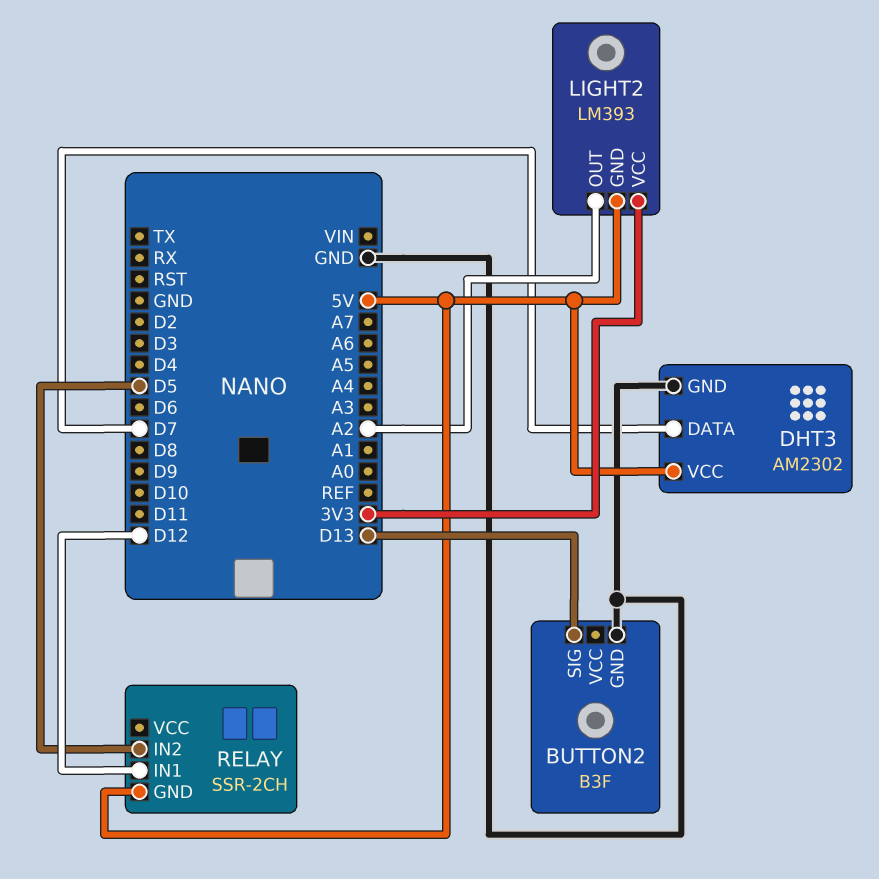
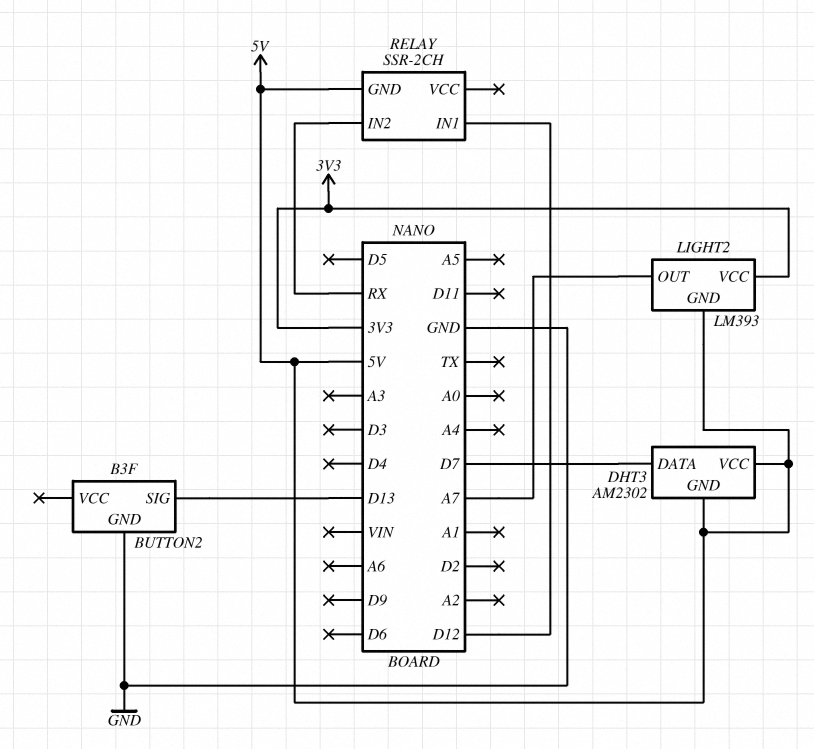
DHT3 pin GND: GND -> 5V
LIGHT2 pin OUT: A2 -> A7
RELAY pin IN2: D5 -> RX

